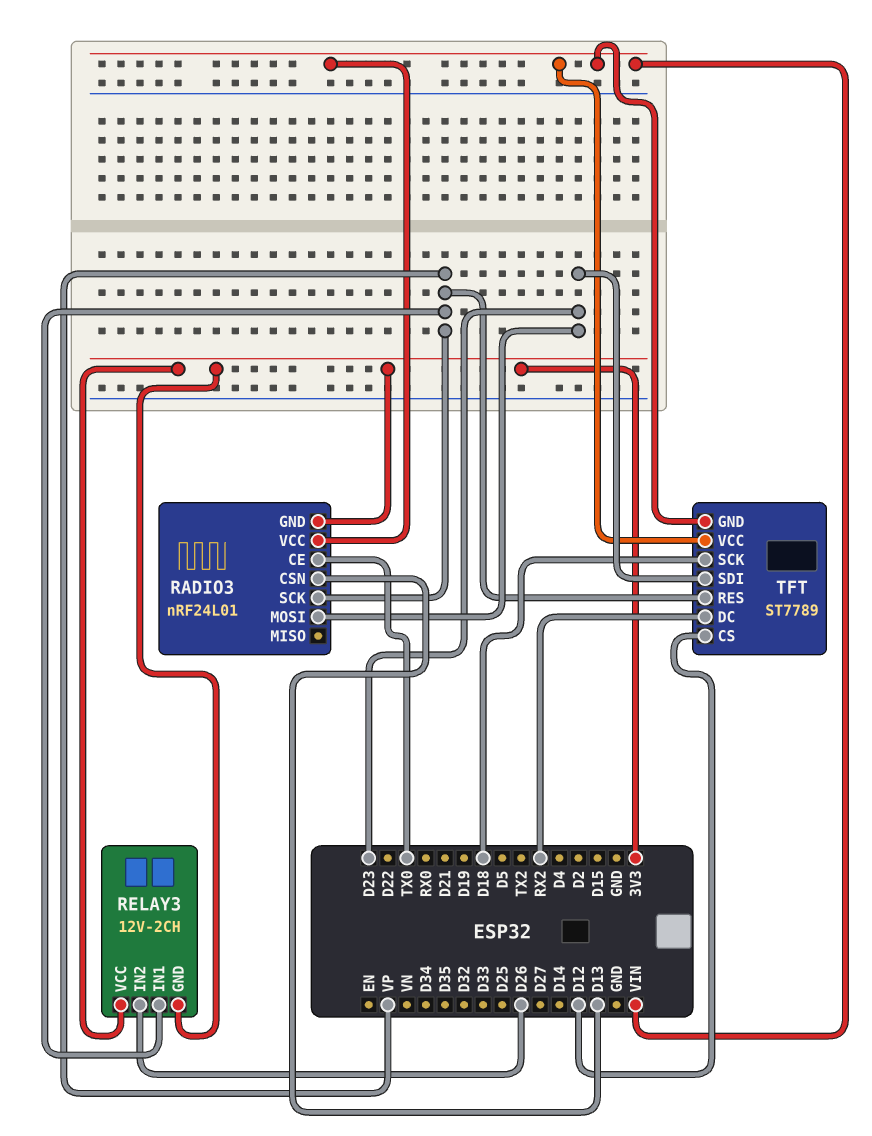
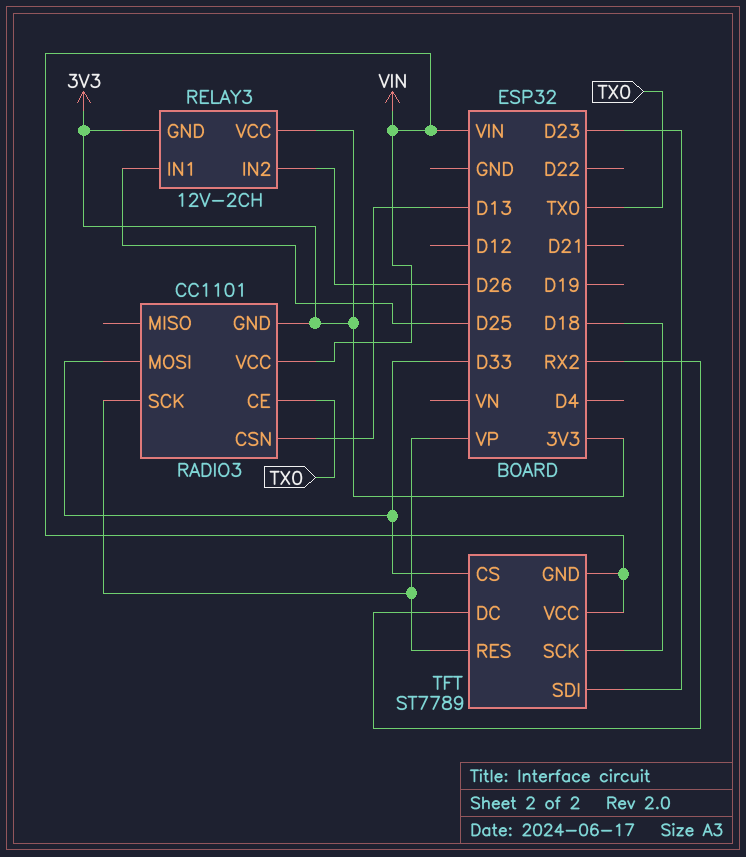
RADIO3: nRF24L01 -> CC1101
RADIO3 pin MOSI: D23 -> D33
RELAY3 pin IN1: VP -> D25
TFT pin CS: D12 -> D33

